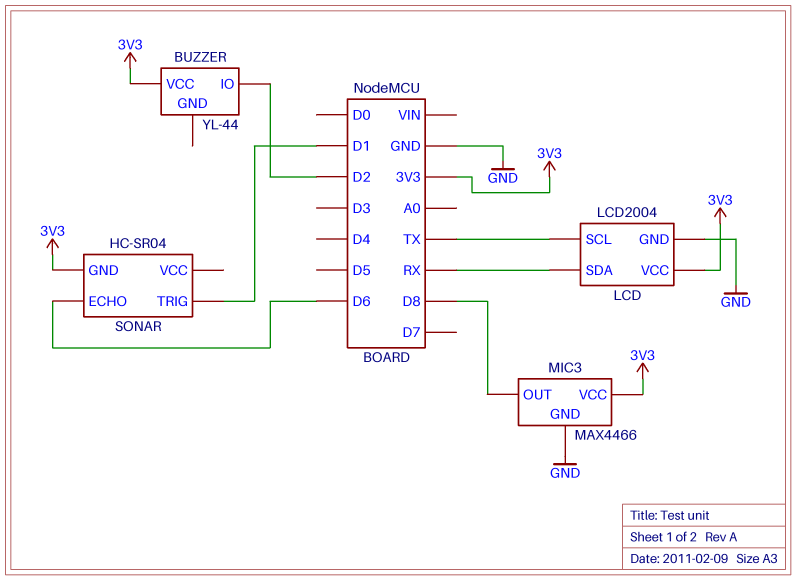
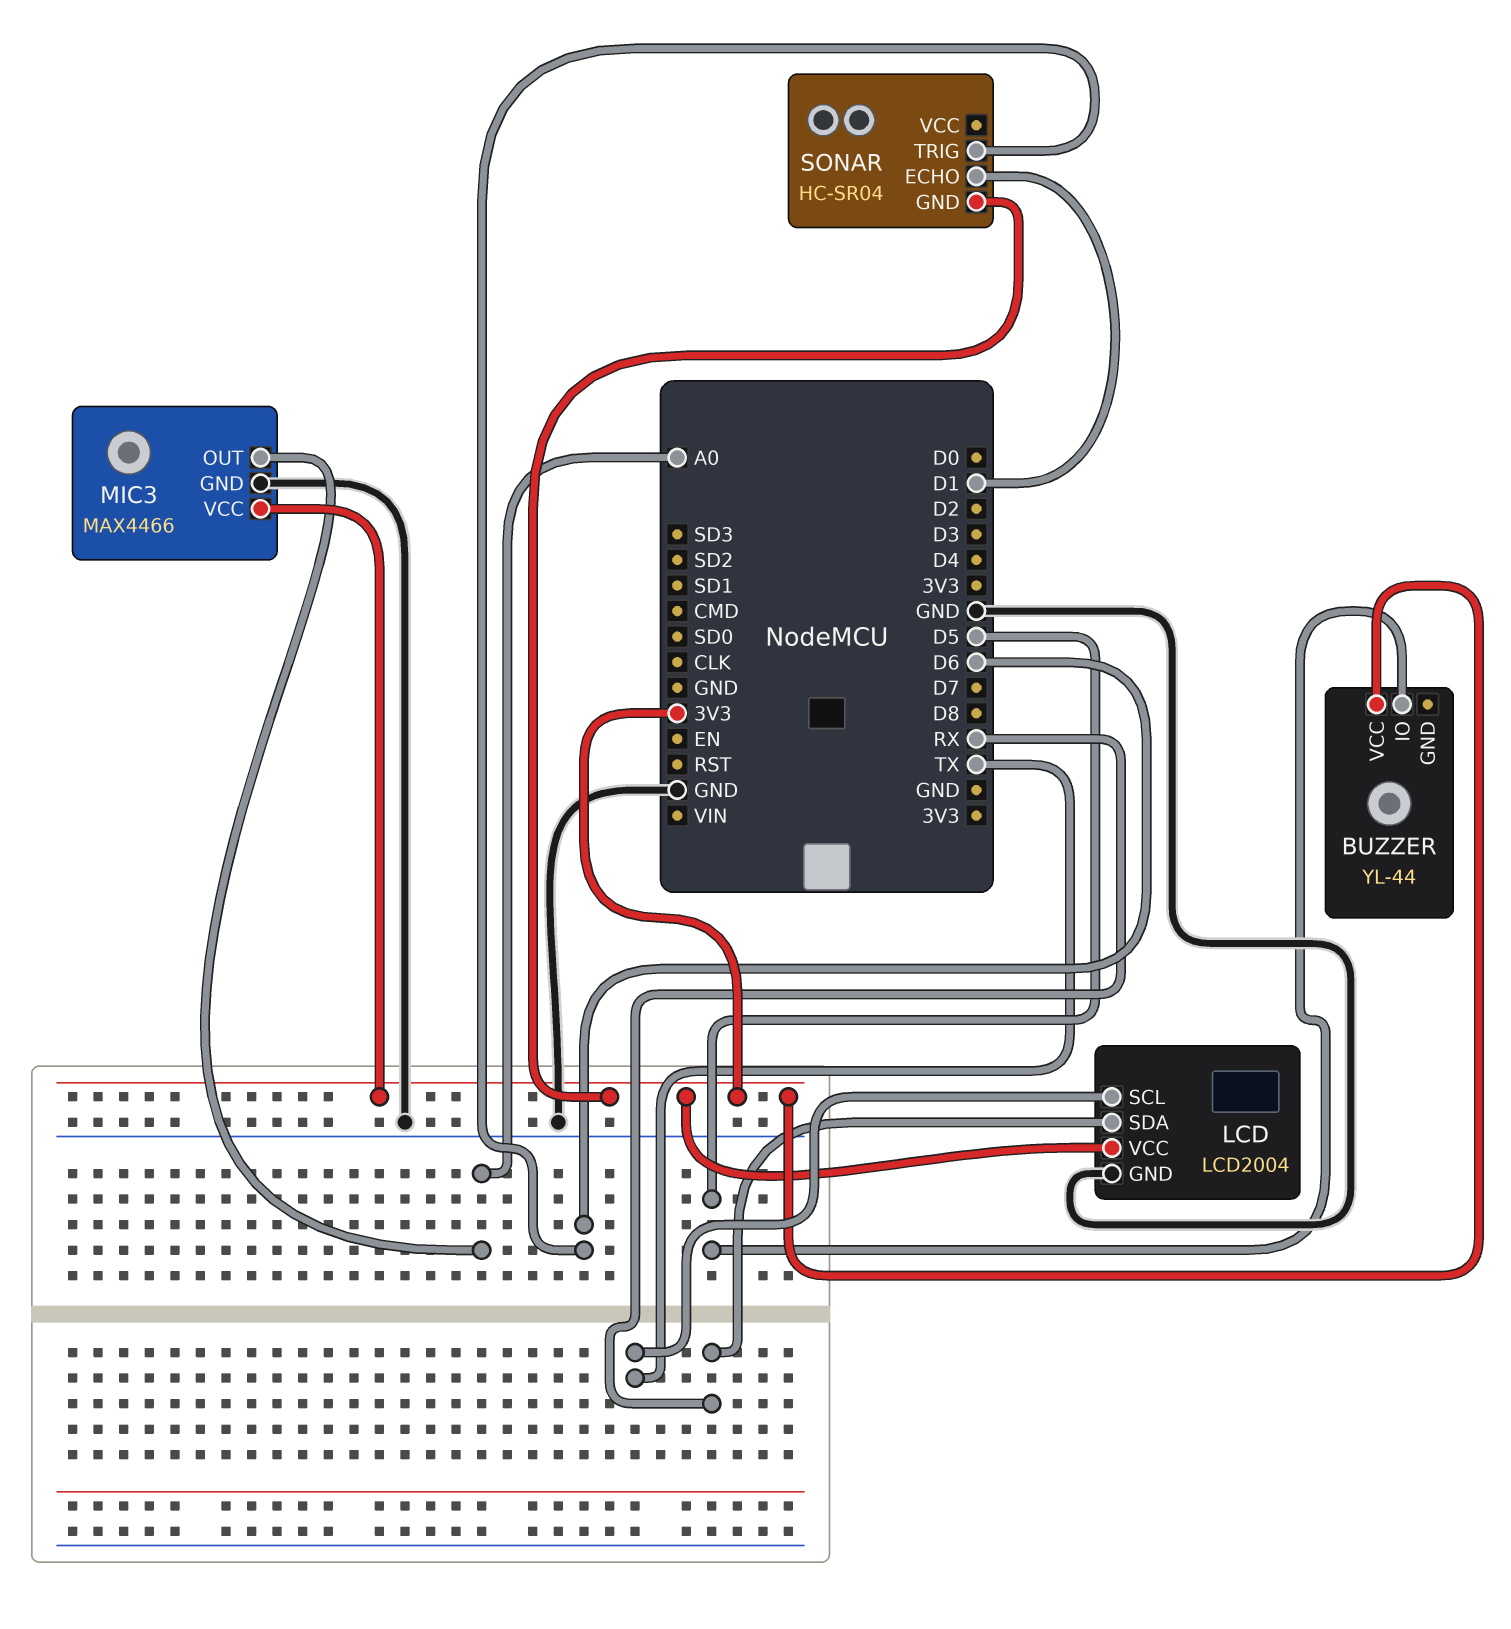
BUZZER pin IO: D2 -> D5
MIC3 pin OUT: D8 -> A0
SONAR pin ECHO: D6 -> D1
SONAR pin TRIG: D1 -> D6

